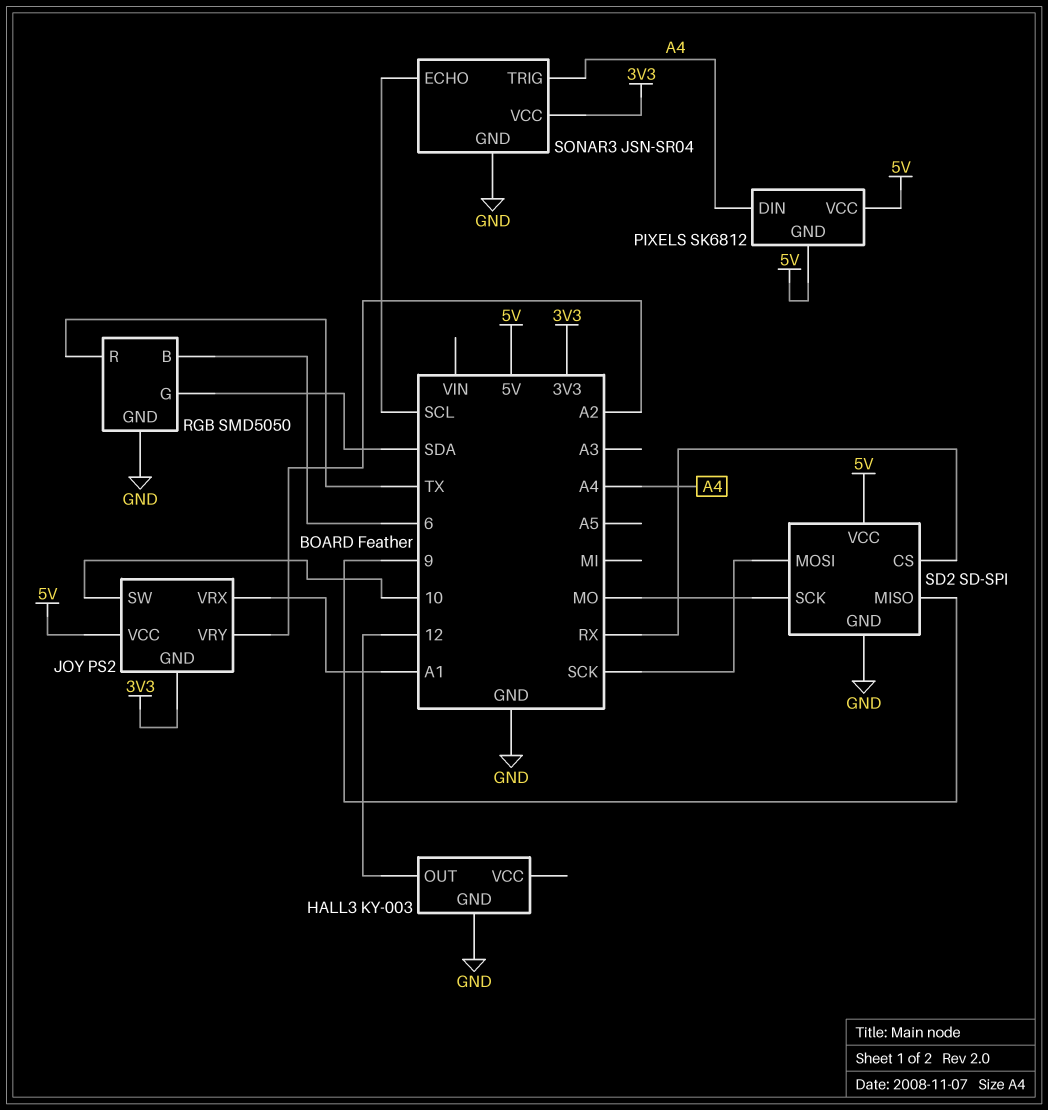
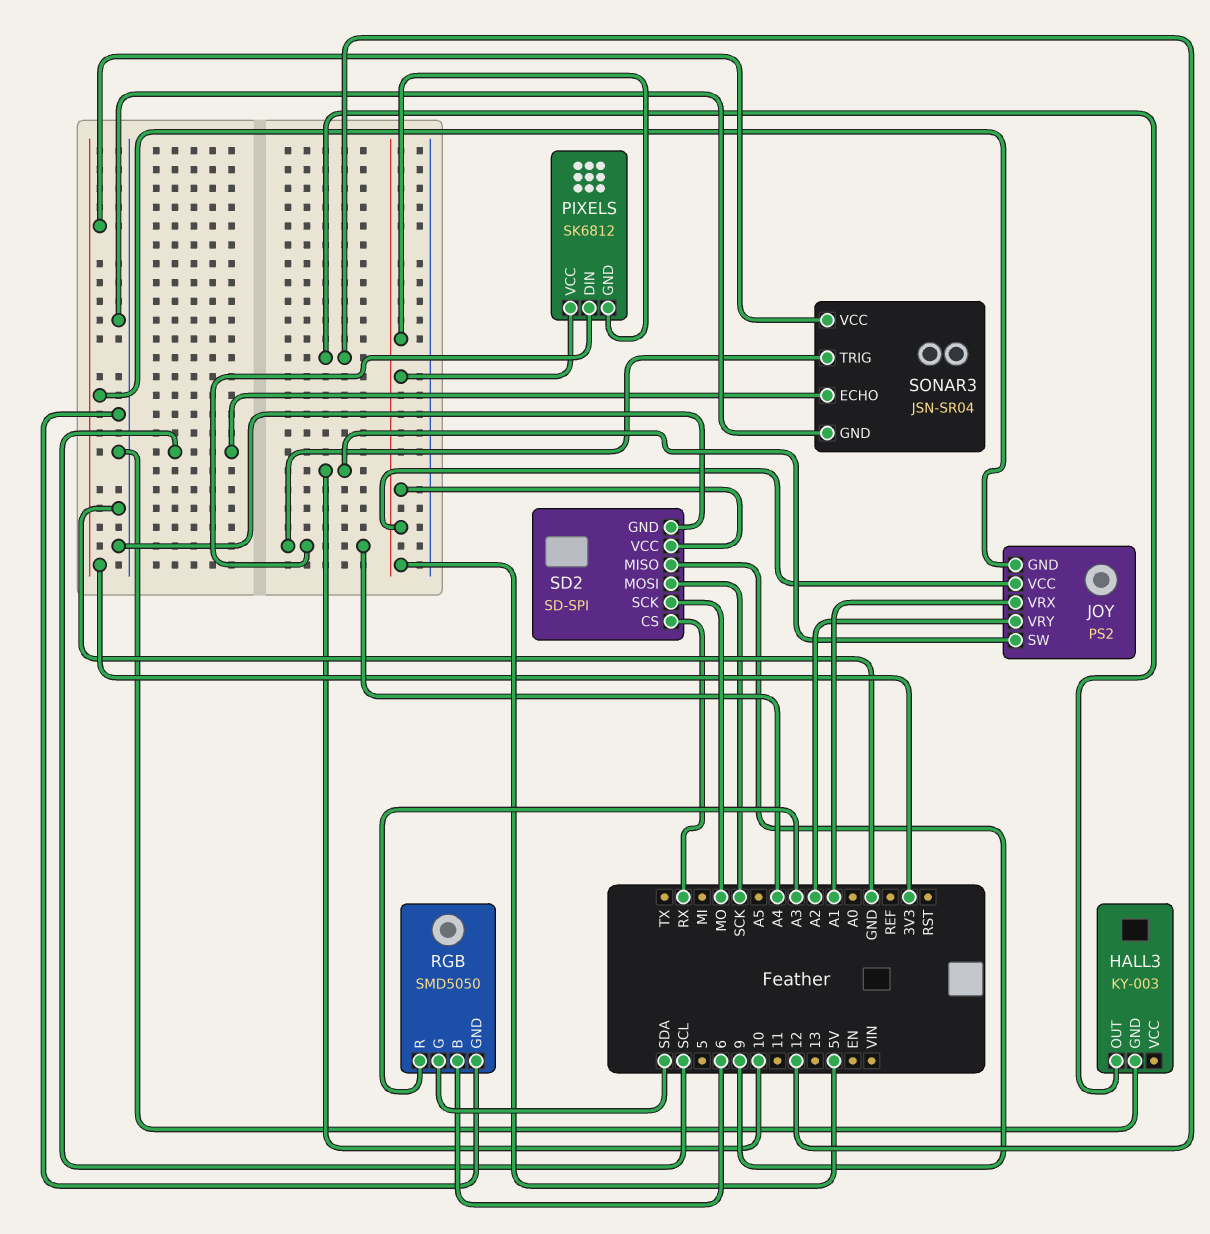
RGB pin R: TX -> A3

